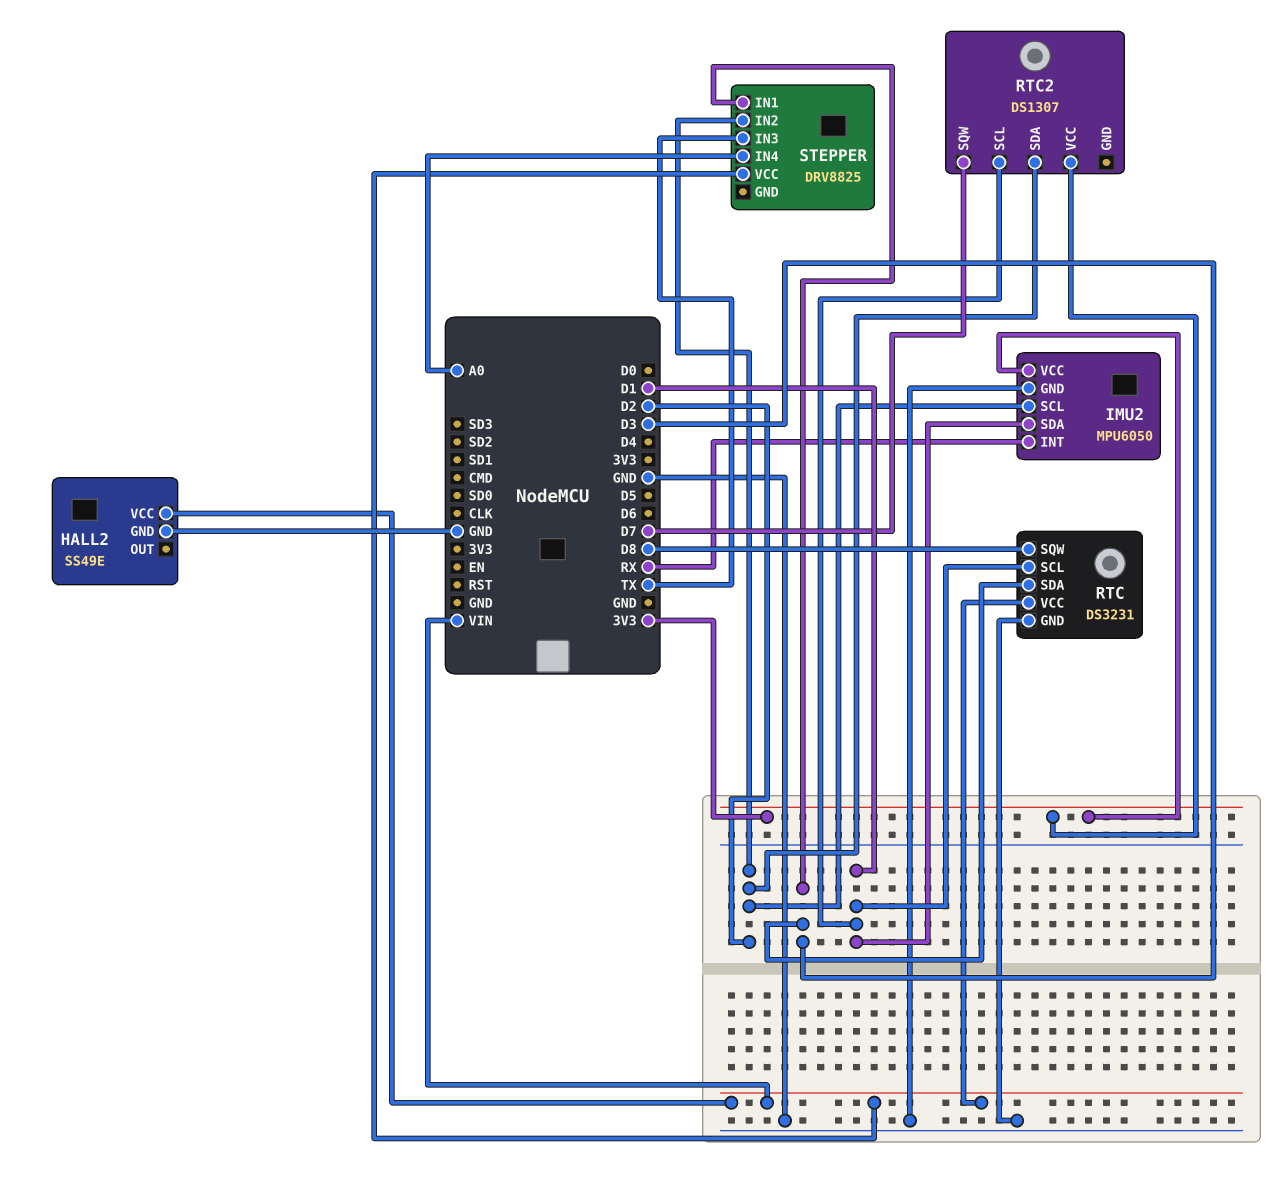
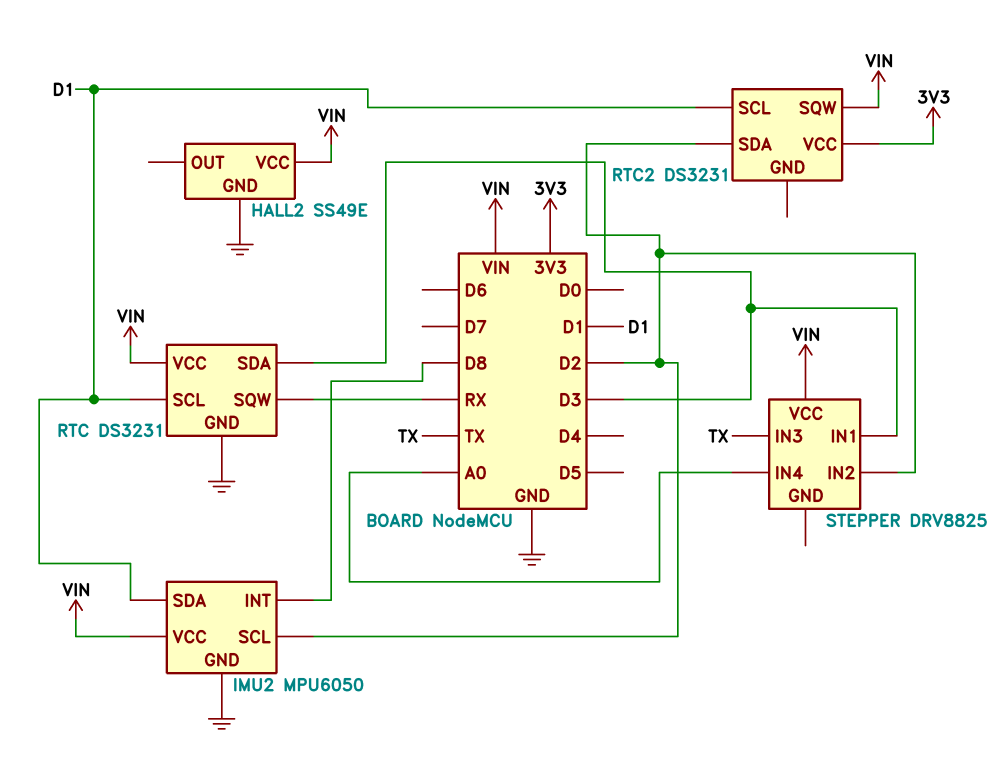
IMU2 pin INT: RX -> D8
IMU2 pin VCC: 3V3 -> VIN
RTC pin SQW: D8 -> RX
RTC2: DS1307 -> DS3231
RTC2 pin SQW: D7 -> VIN

